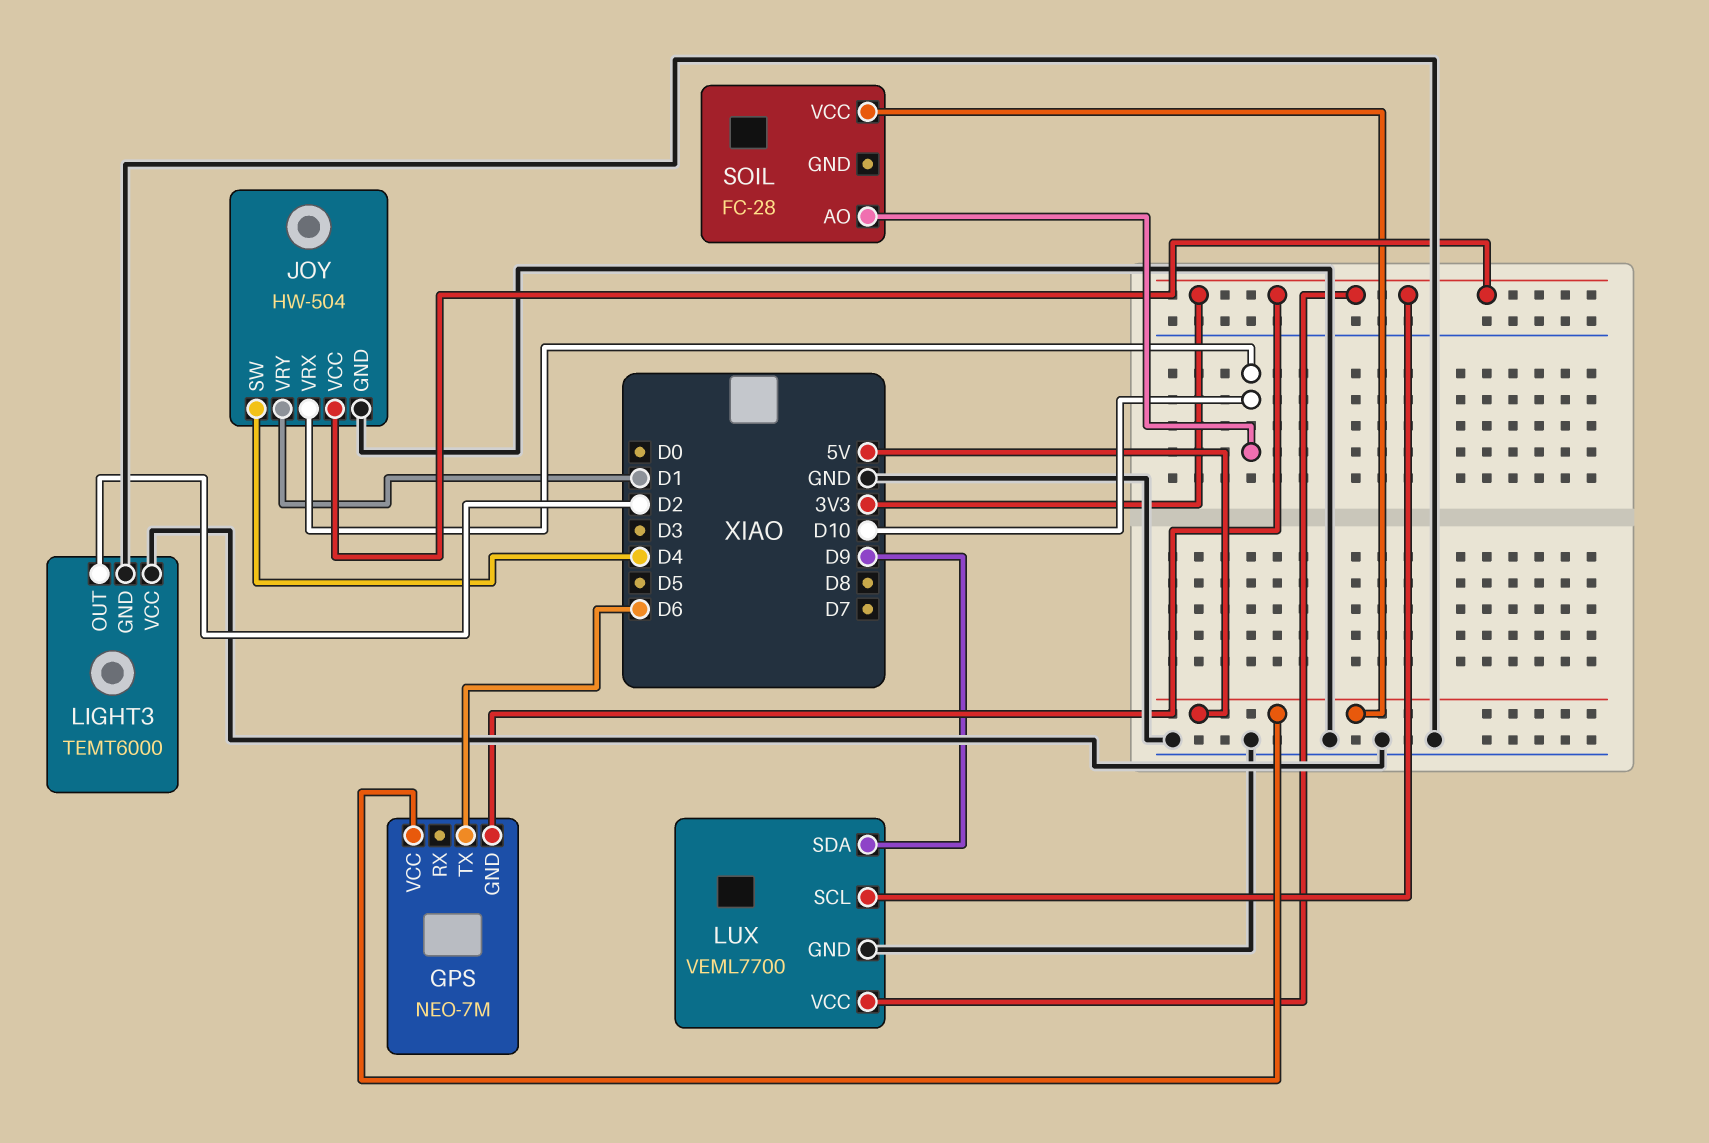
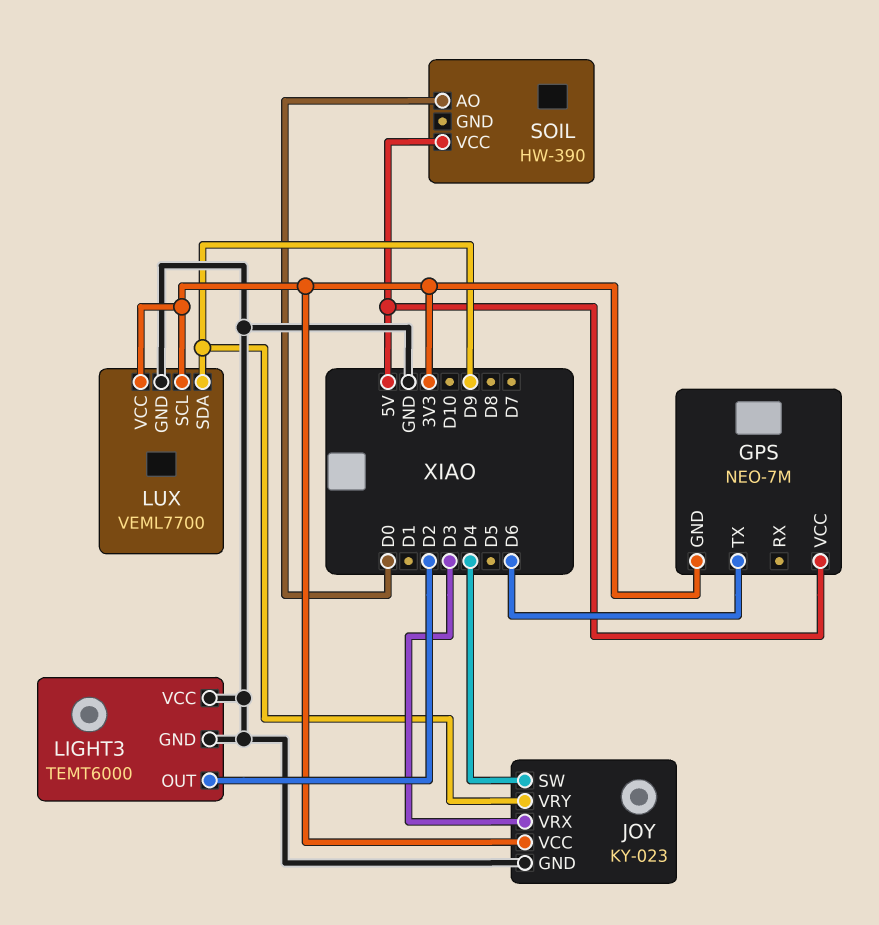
JOY: HW-504 -> KY-023
JOY pin VRX: D10 -> D3
JOY pin VRY: D1 -> D9
SOIL: FC-28 -> HW-390
SOIL pin AO: D10 -> D0

